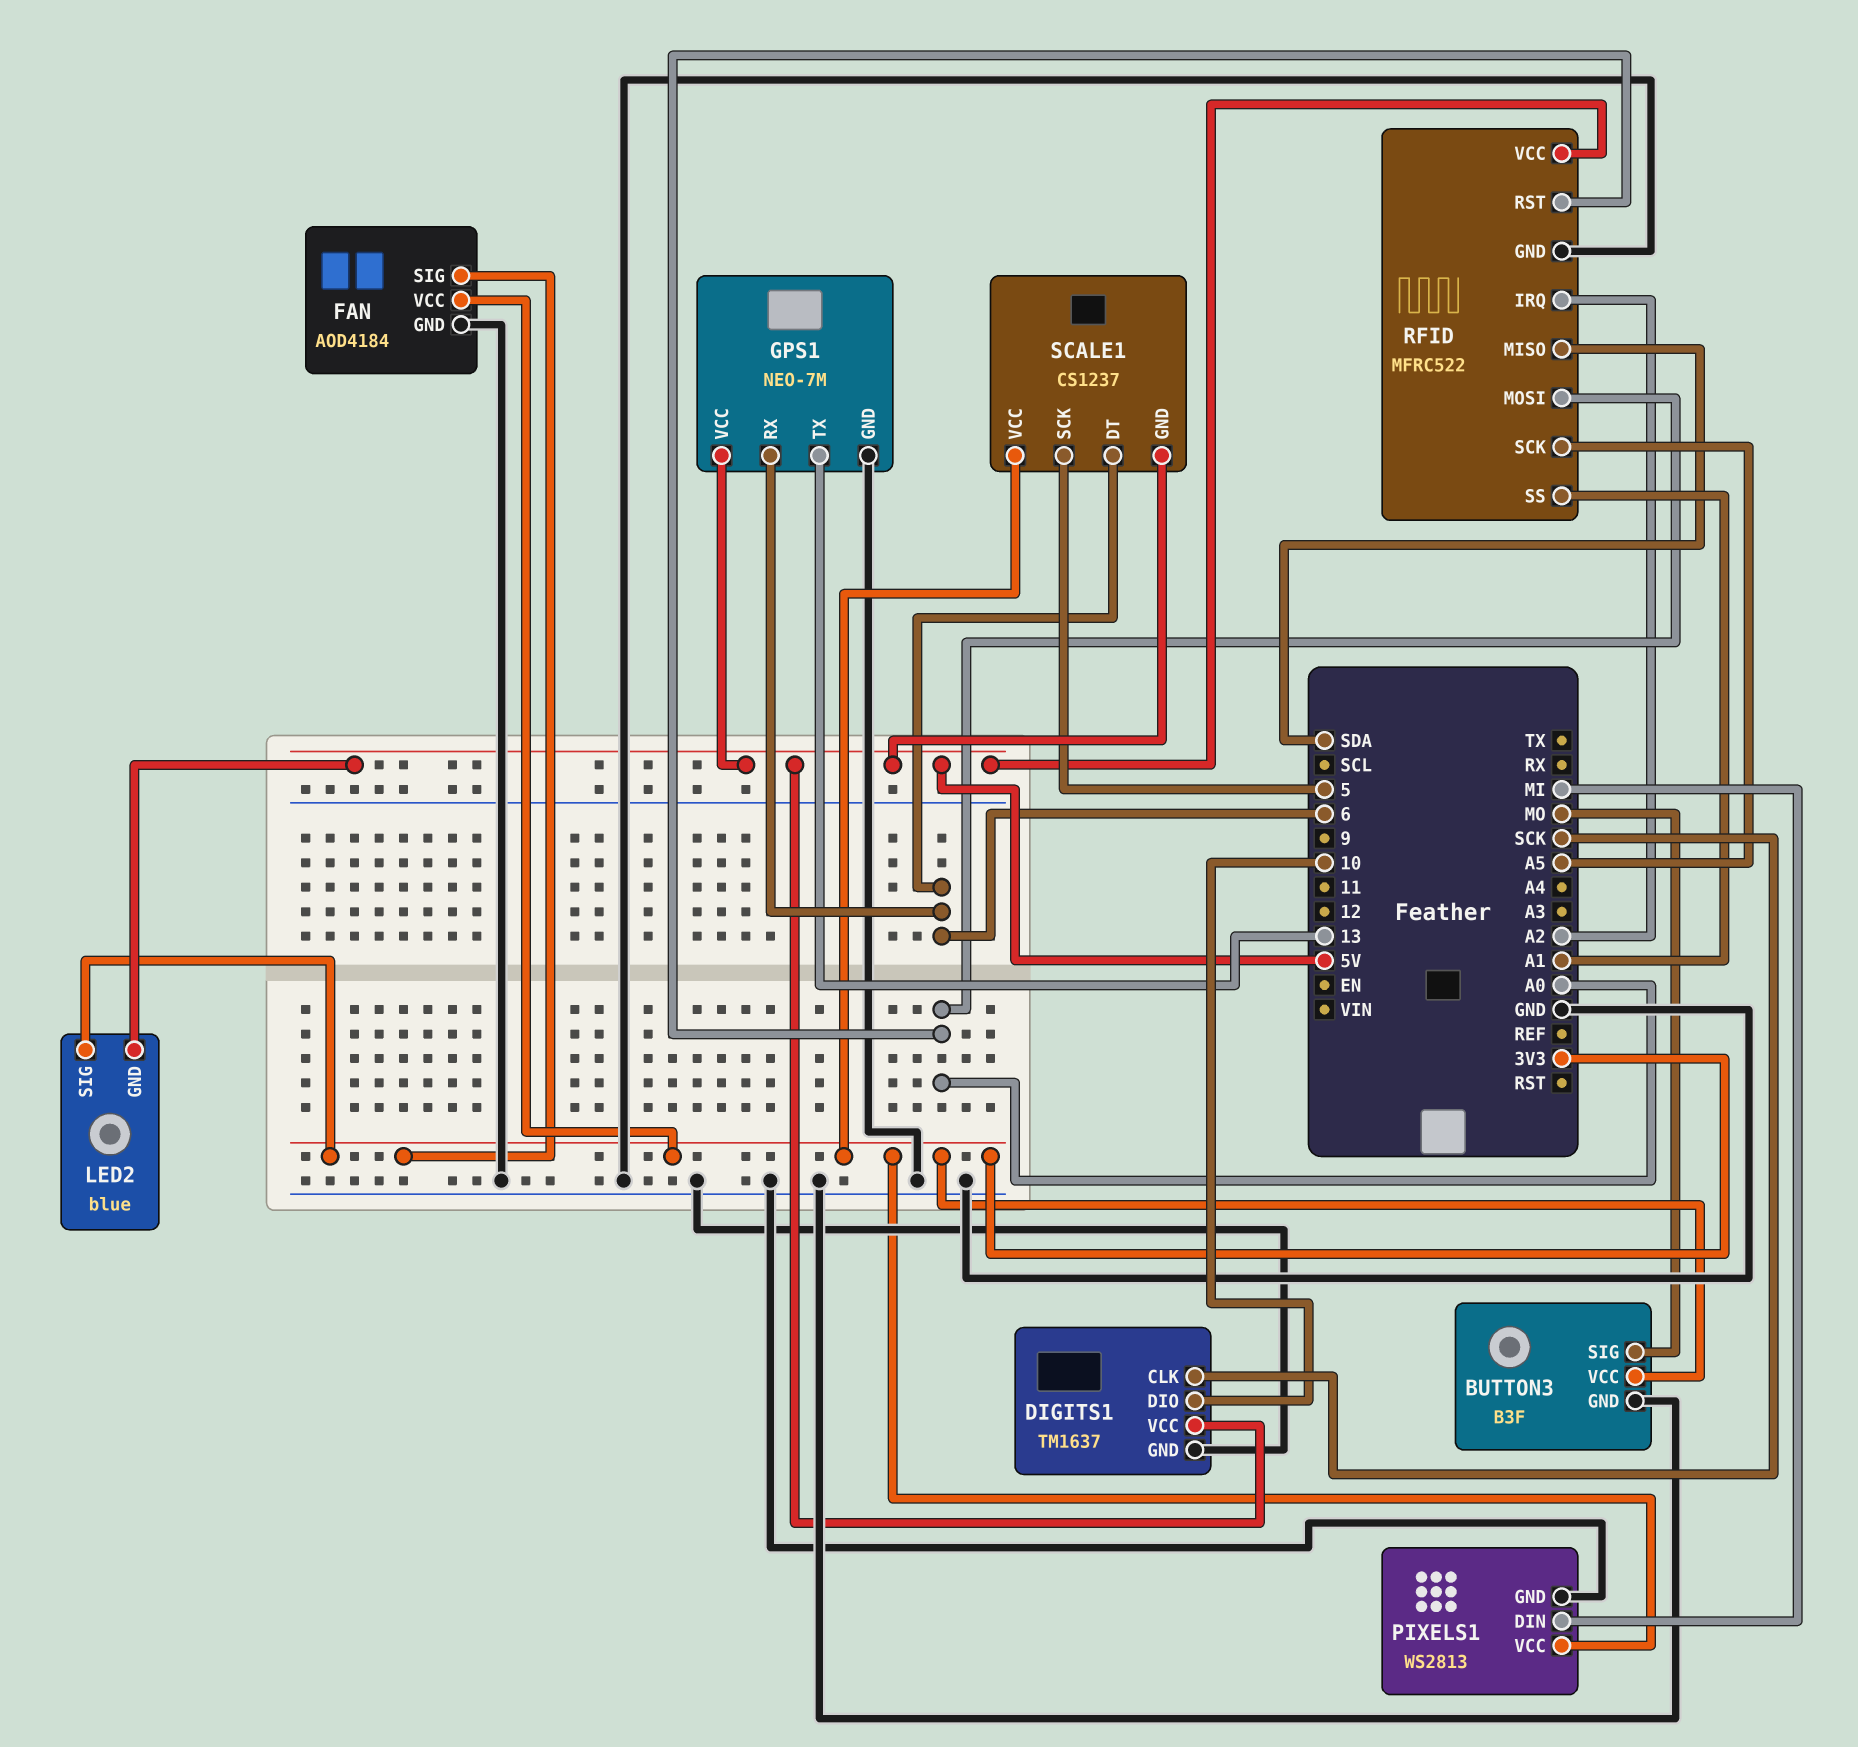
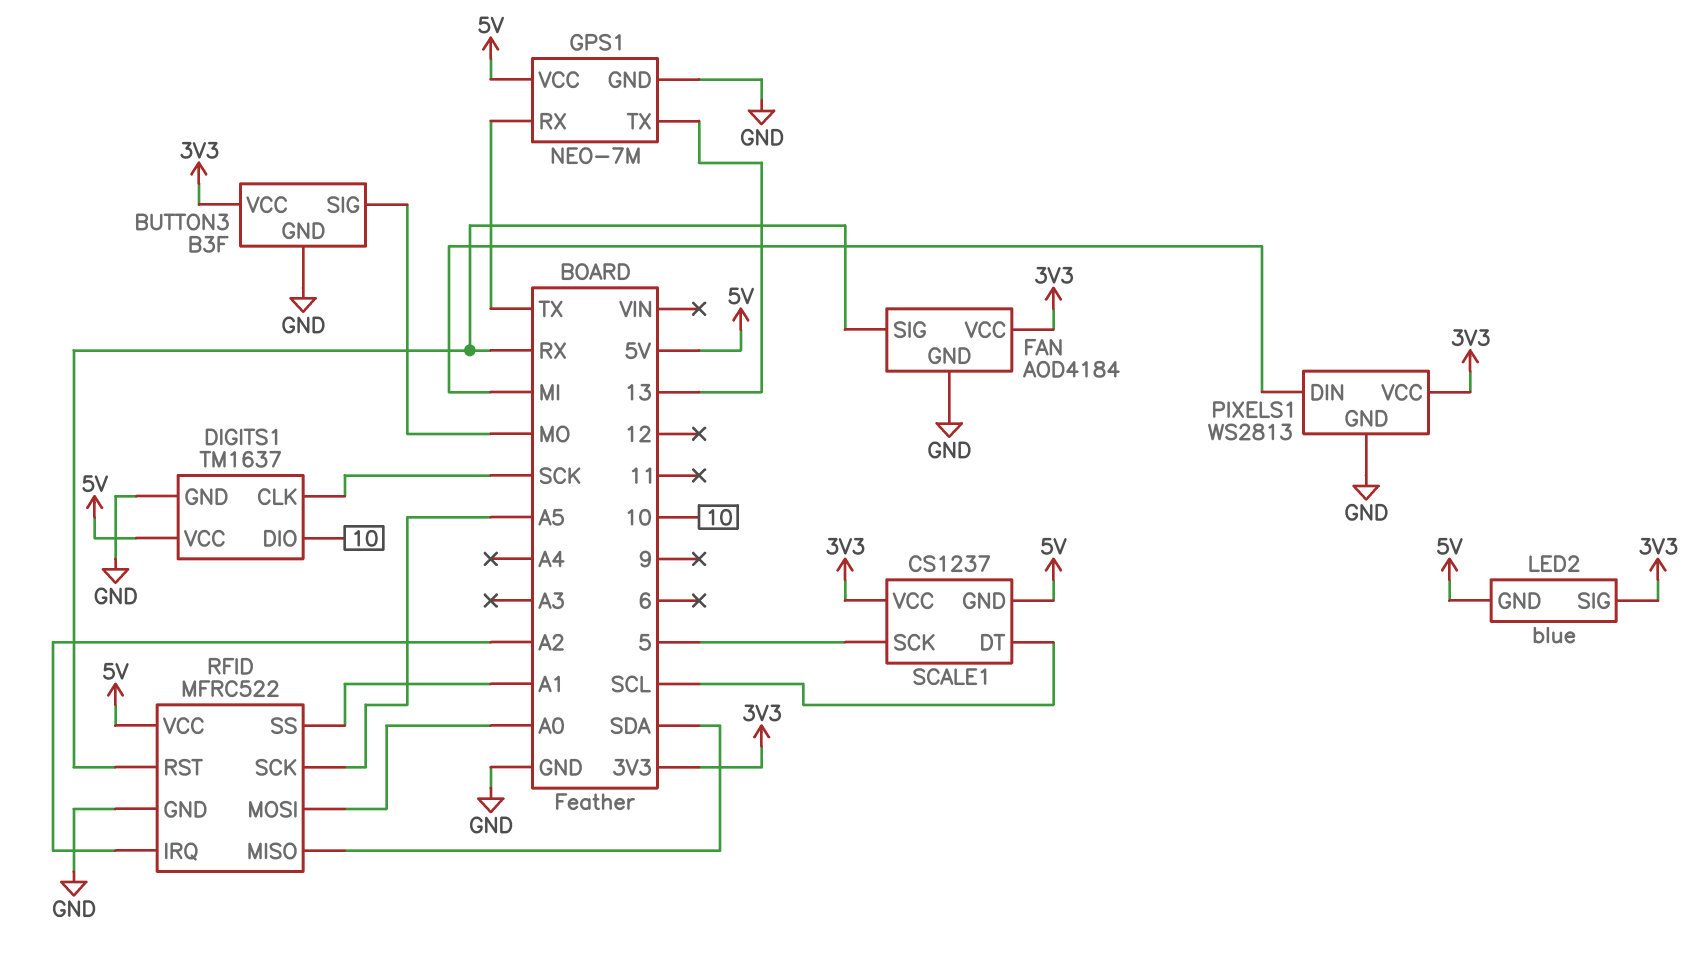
FAN pin SIG: 3V3 -> RX
GPS1 pin RX: 6 -> TX
RFID pin RST: A0 -> RX
SCALE1 pin DT: 6 -> SCL

